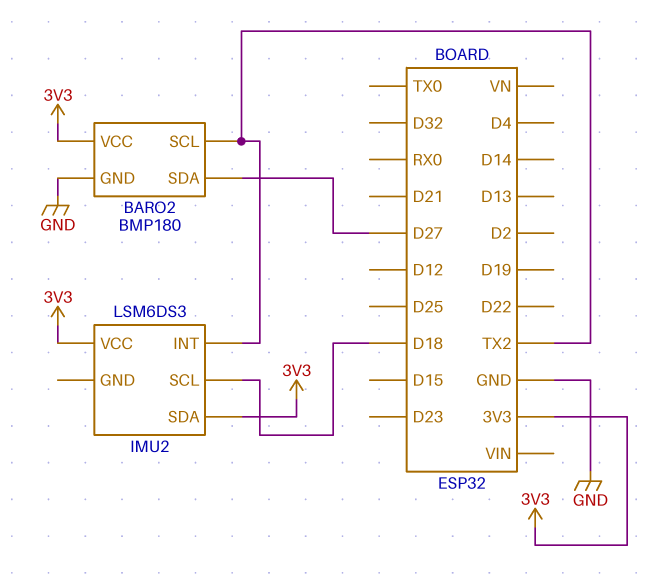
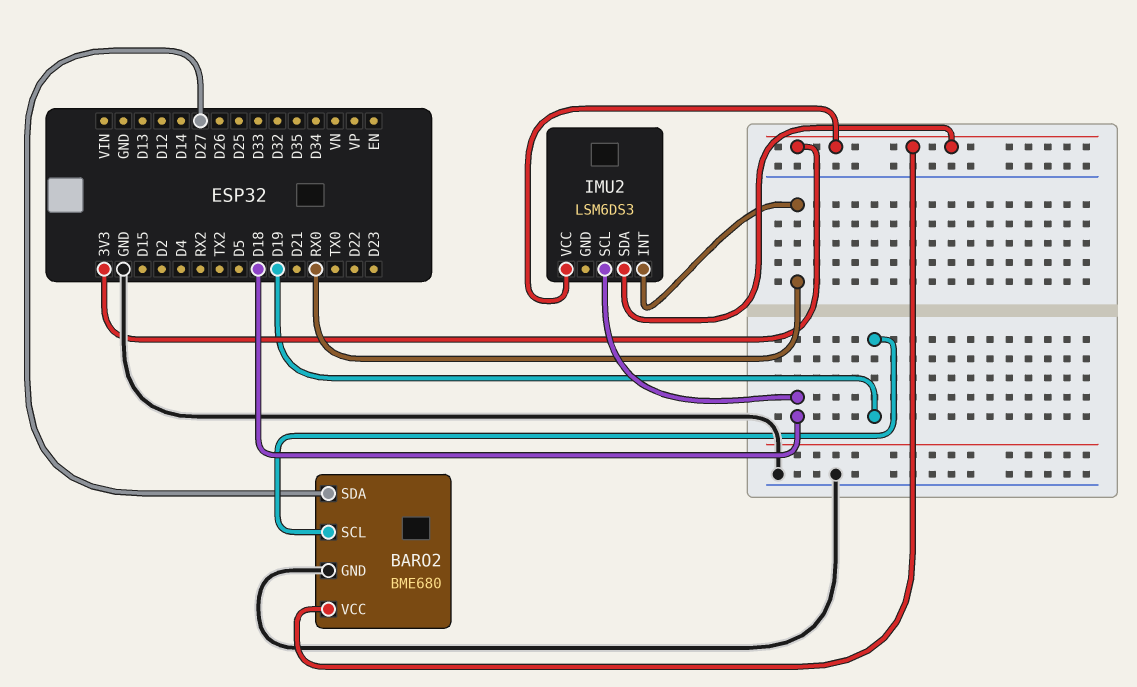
BARO2: BMP180 -> BME680
BARO2 pin SCL: TX2 -> D19
IMU2 pin INT: TX2 -> RX0

